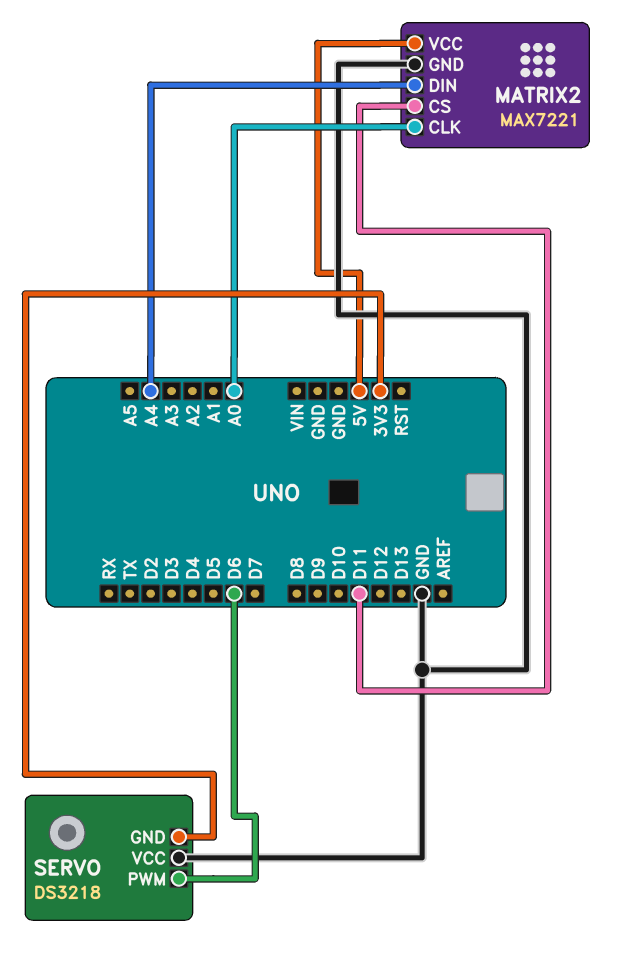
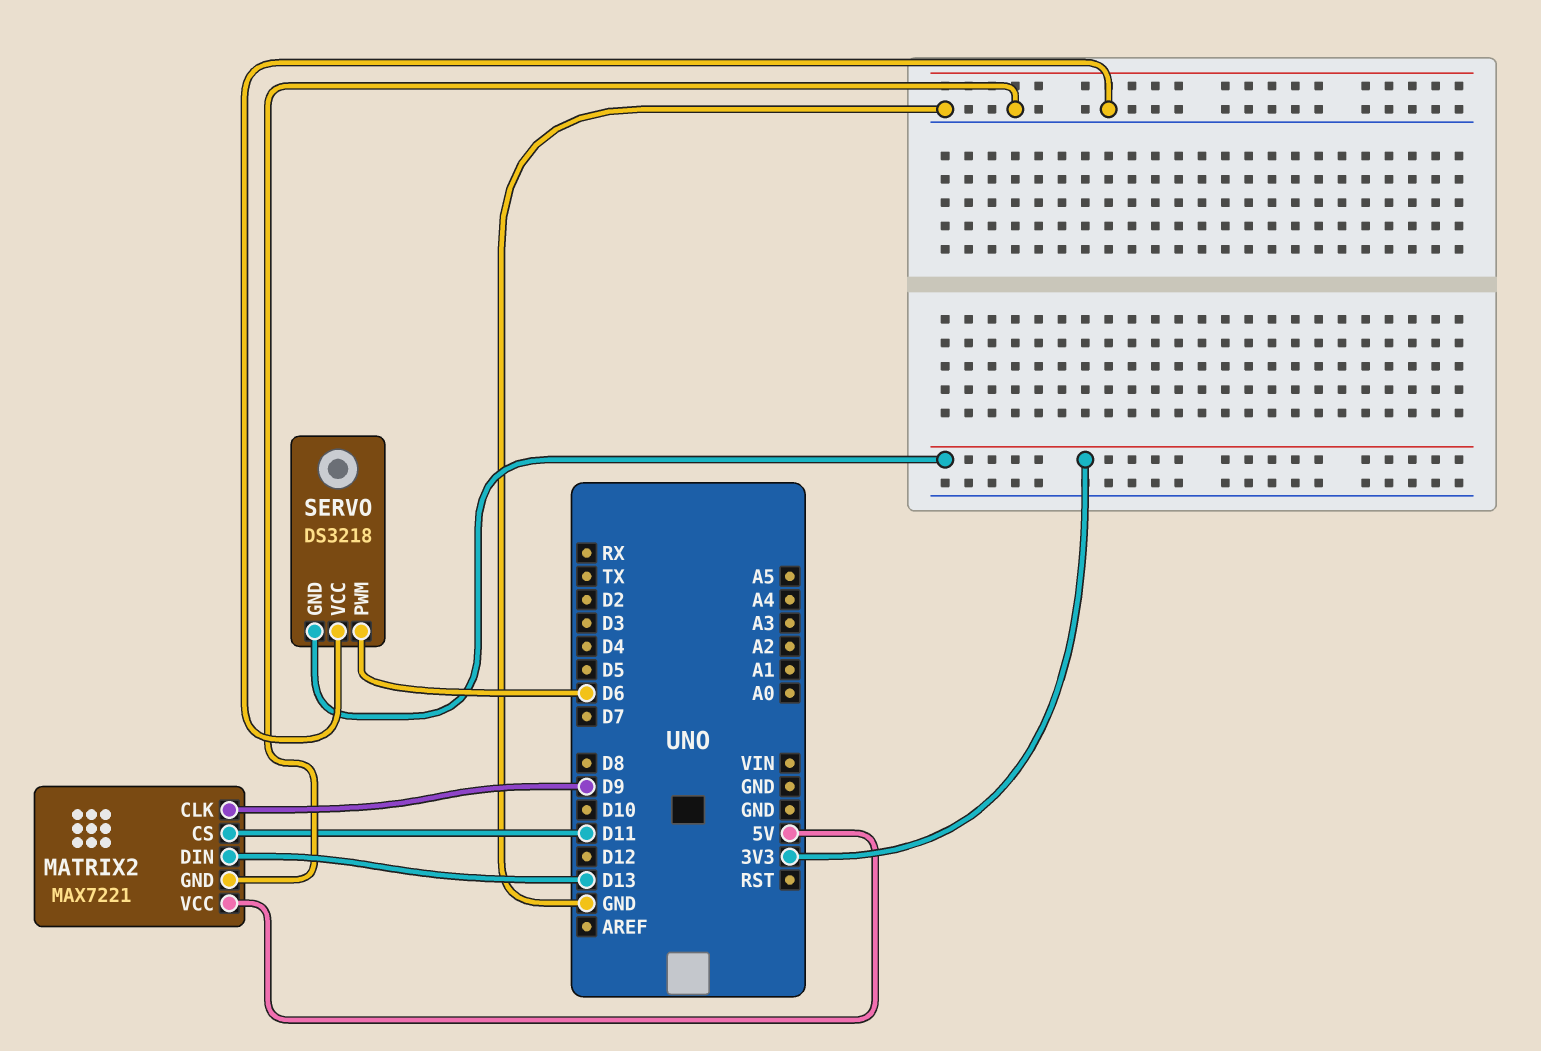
MATRIX2 pin CLK: A0 -> D9
MATRIX2 pin DIN: A4 -> D13

